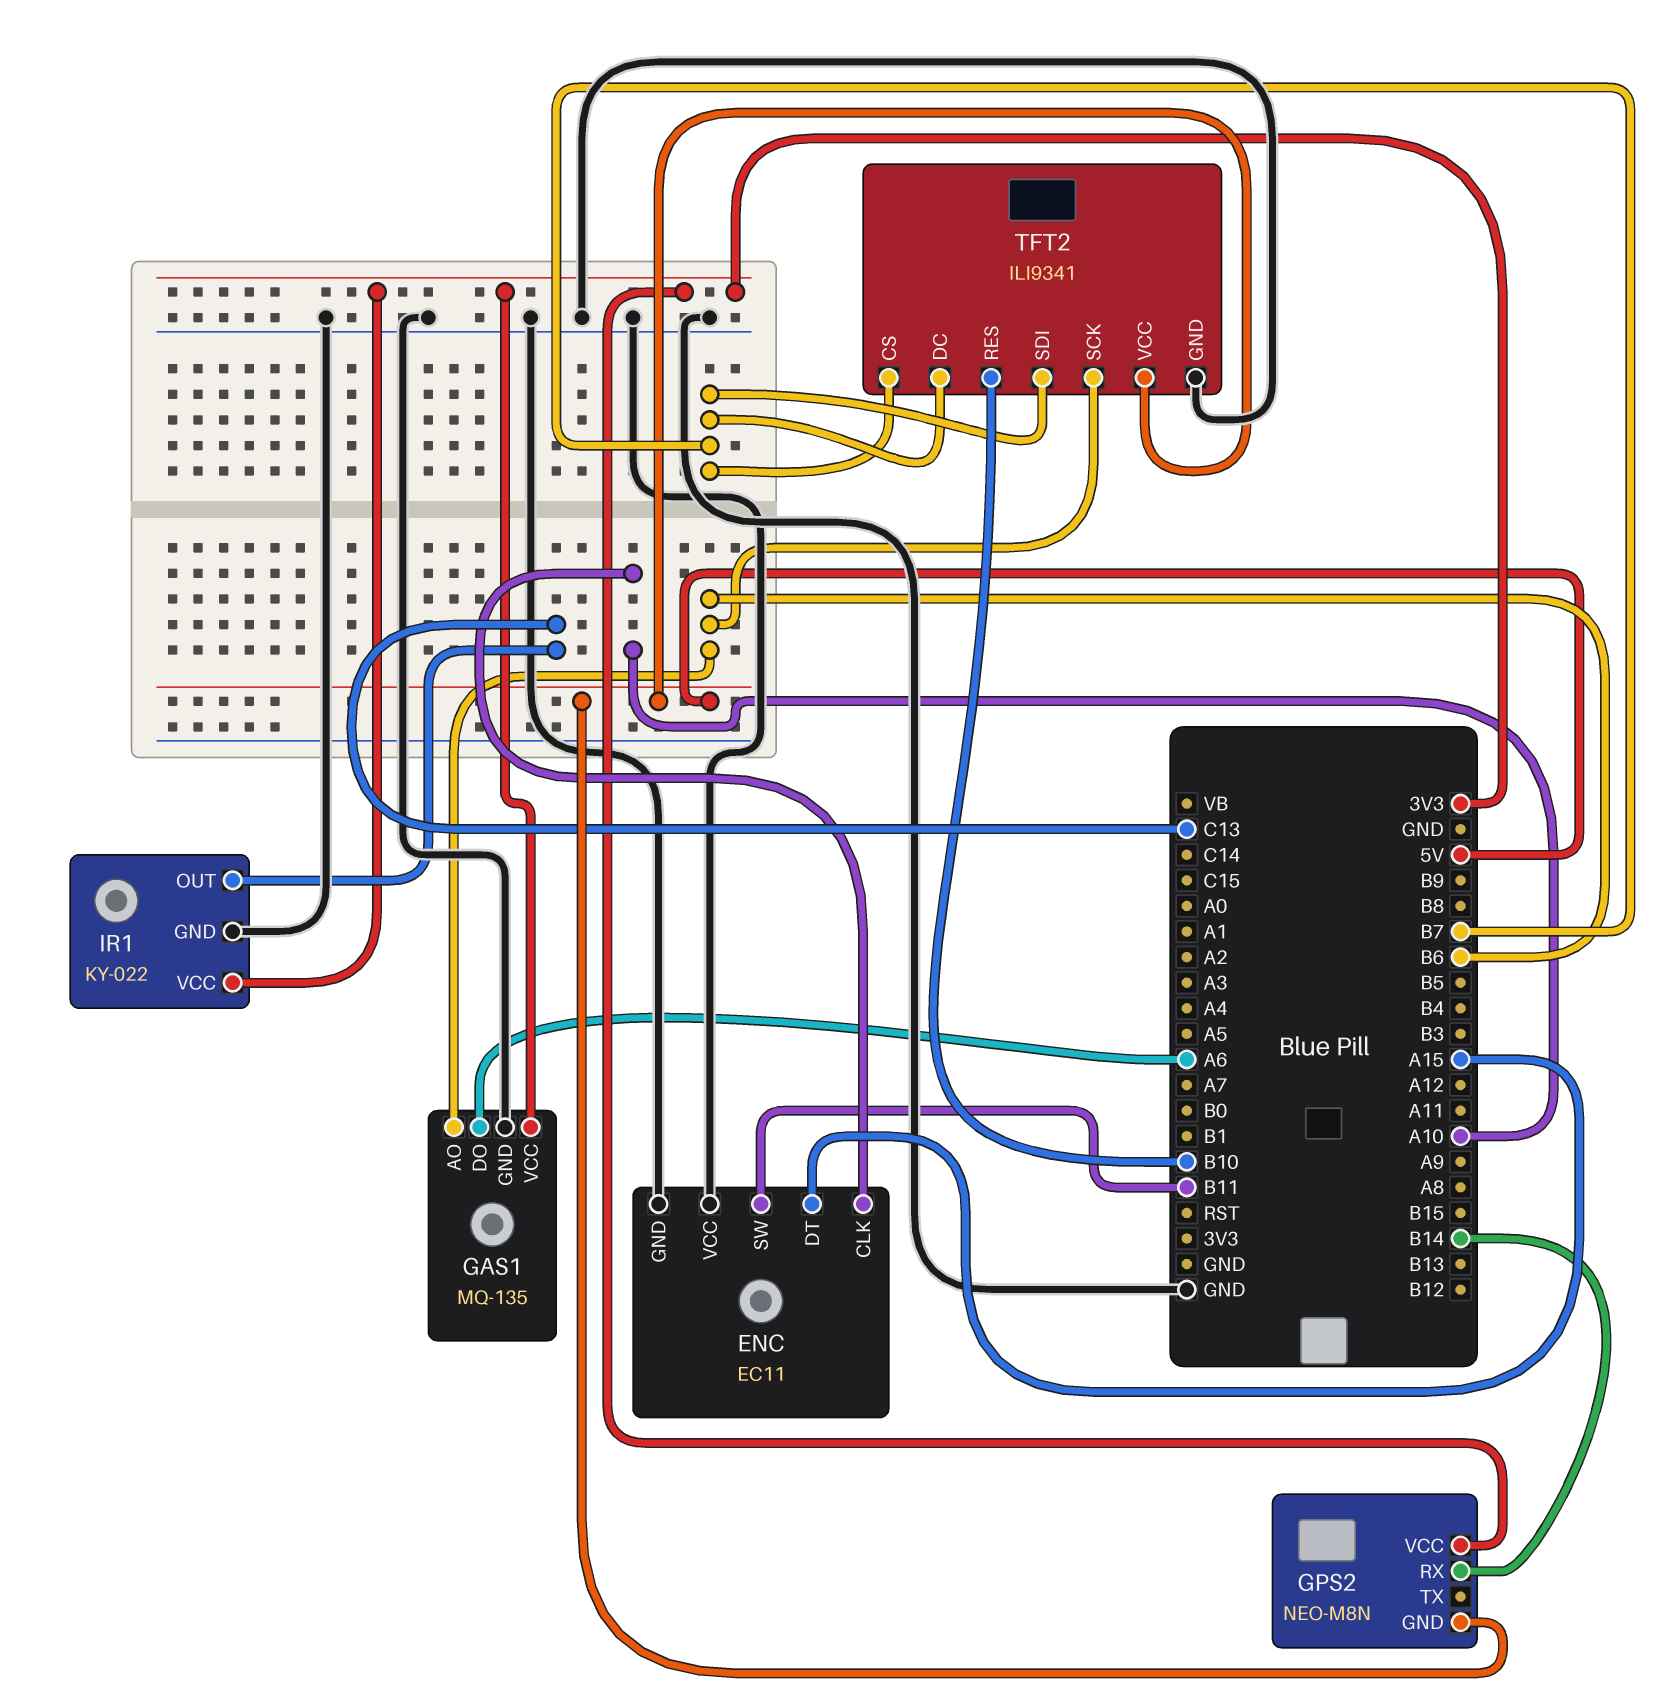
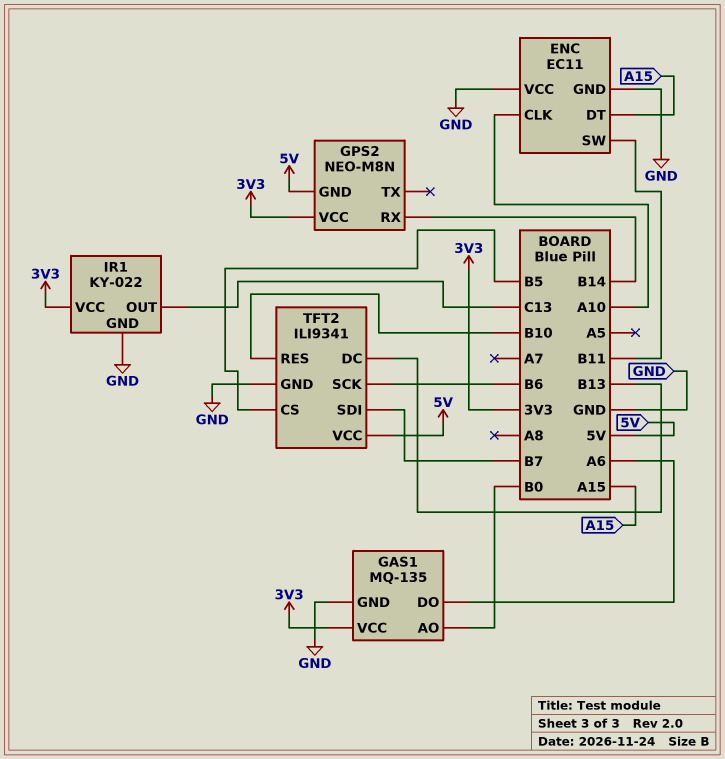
GAS1 pin AO: B6 -> B0
TFT2 pin CS: B7 -> B5
TFT2 pin DC: B7 -> B13

